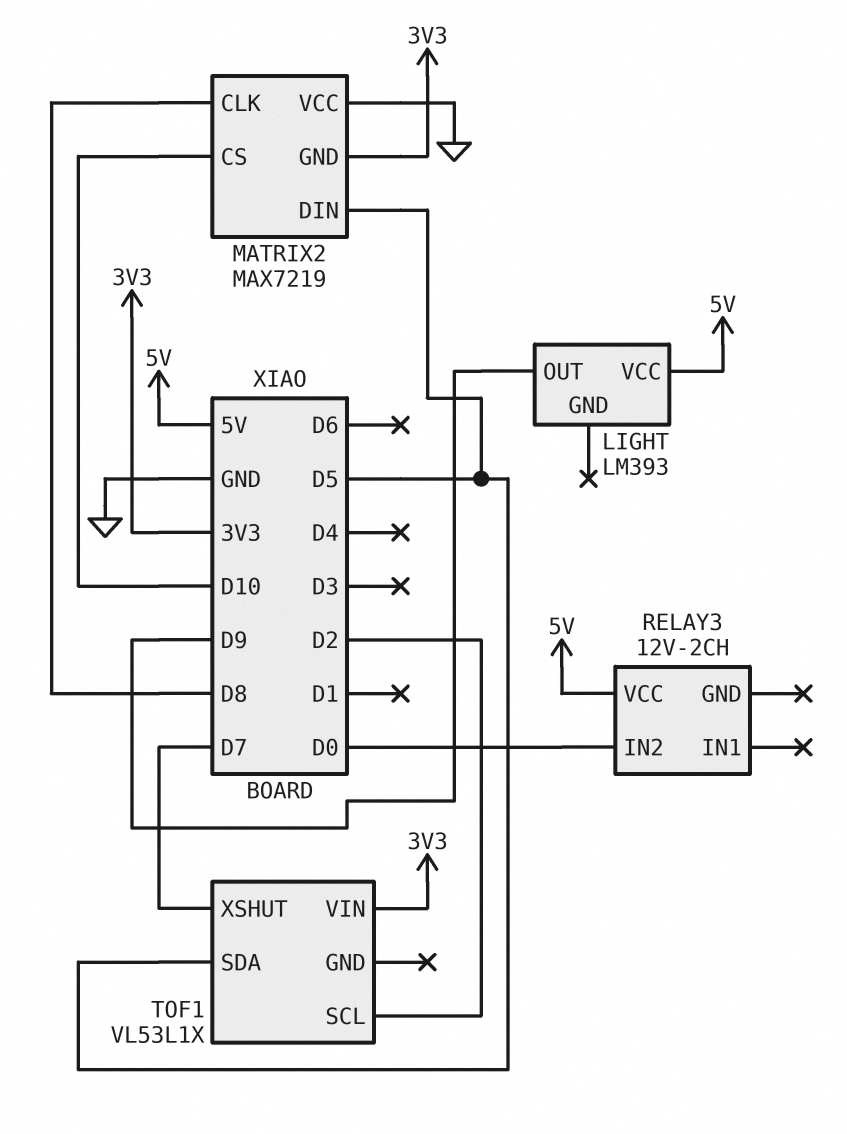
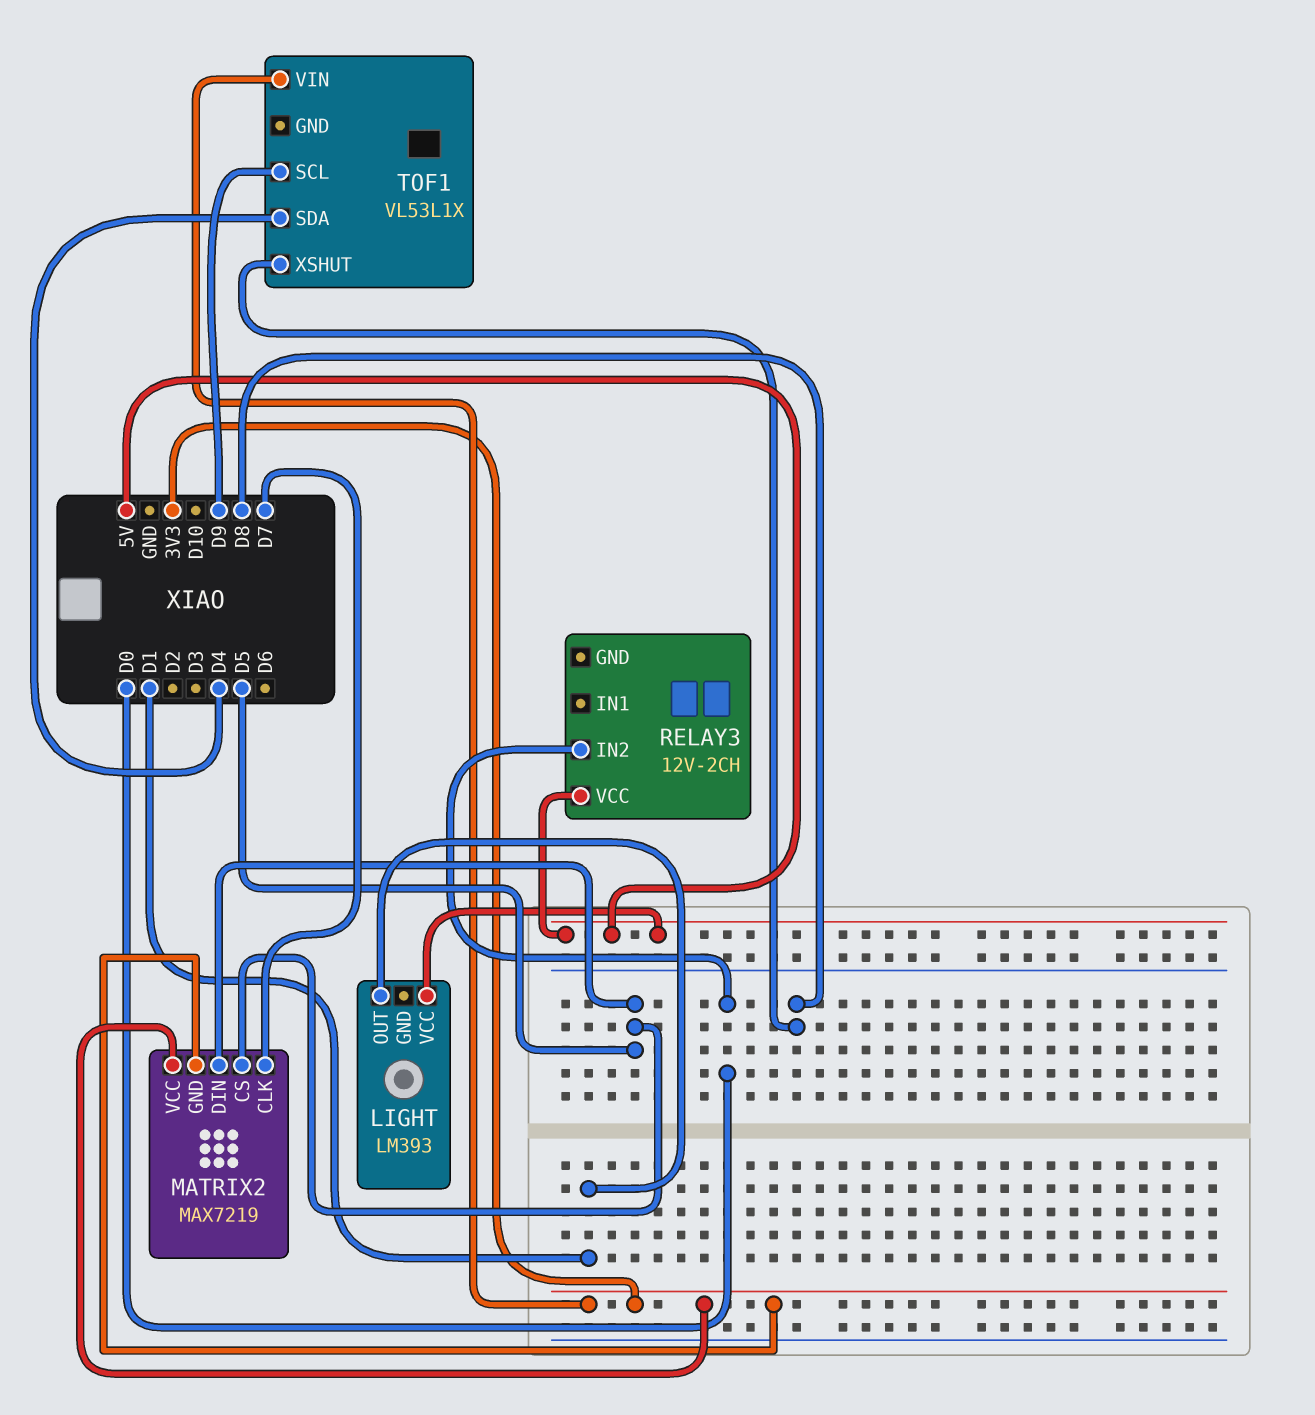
LIGHT pin OUT: D9 -> D1
MATRIX2 pin CLK: D8 -> D7
MATRIX2 pin CS: D10 -> D5
MATRIX2 pin VCC: GND -> 3V3
TOF1 pin SCL: D2 -> D9
TOF1 pin SDA: D5 -> D4
TOF1 pin XSHUT: D7 -> D8

